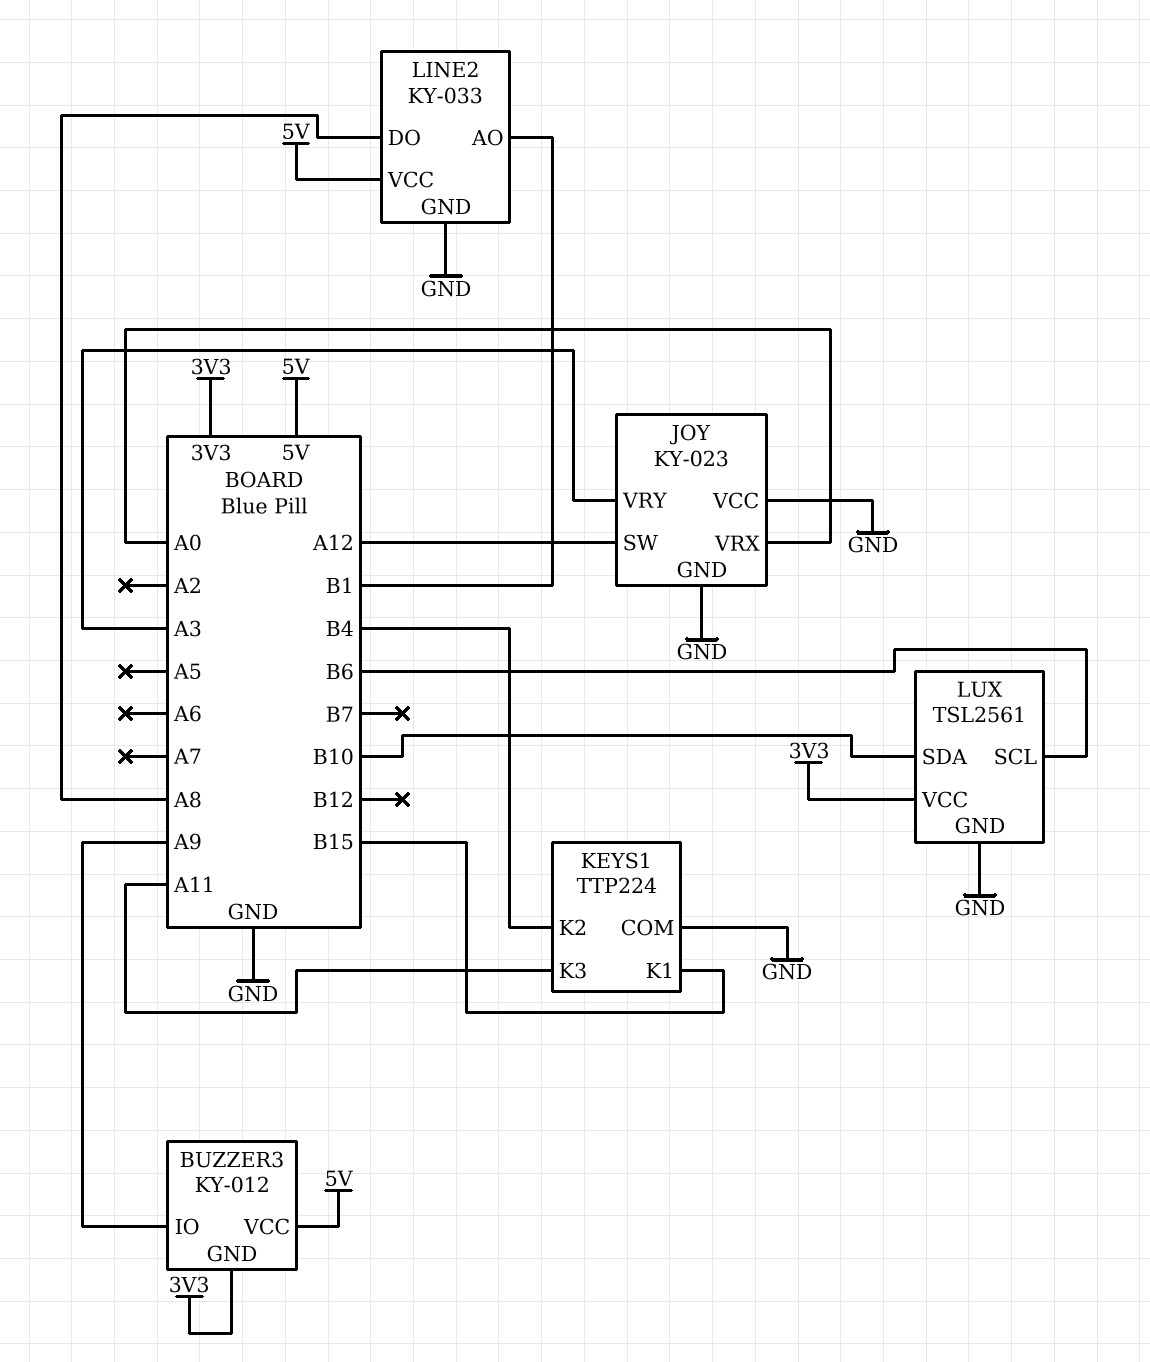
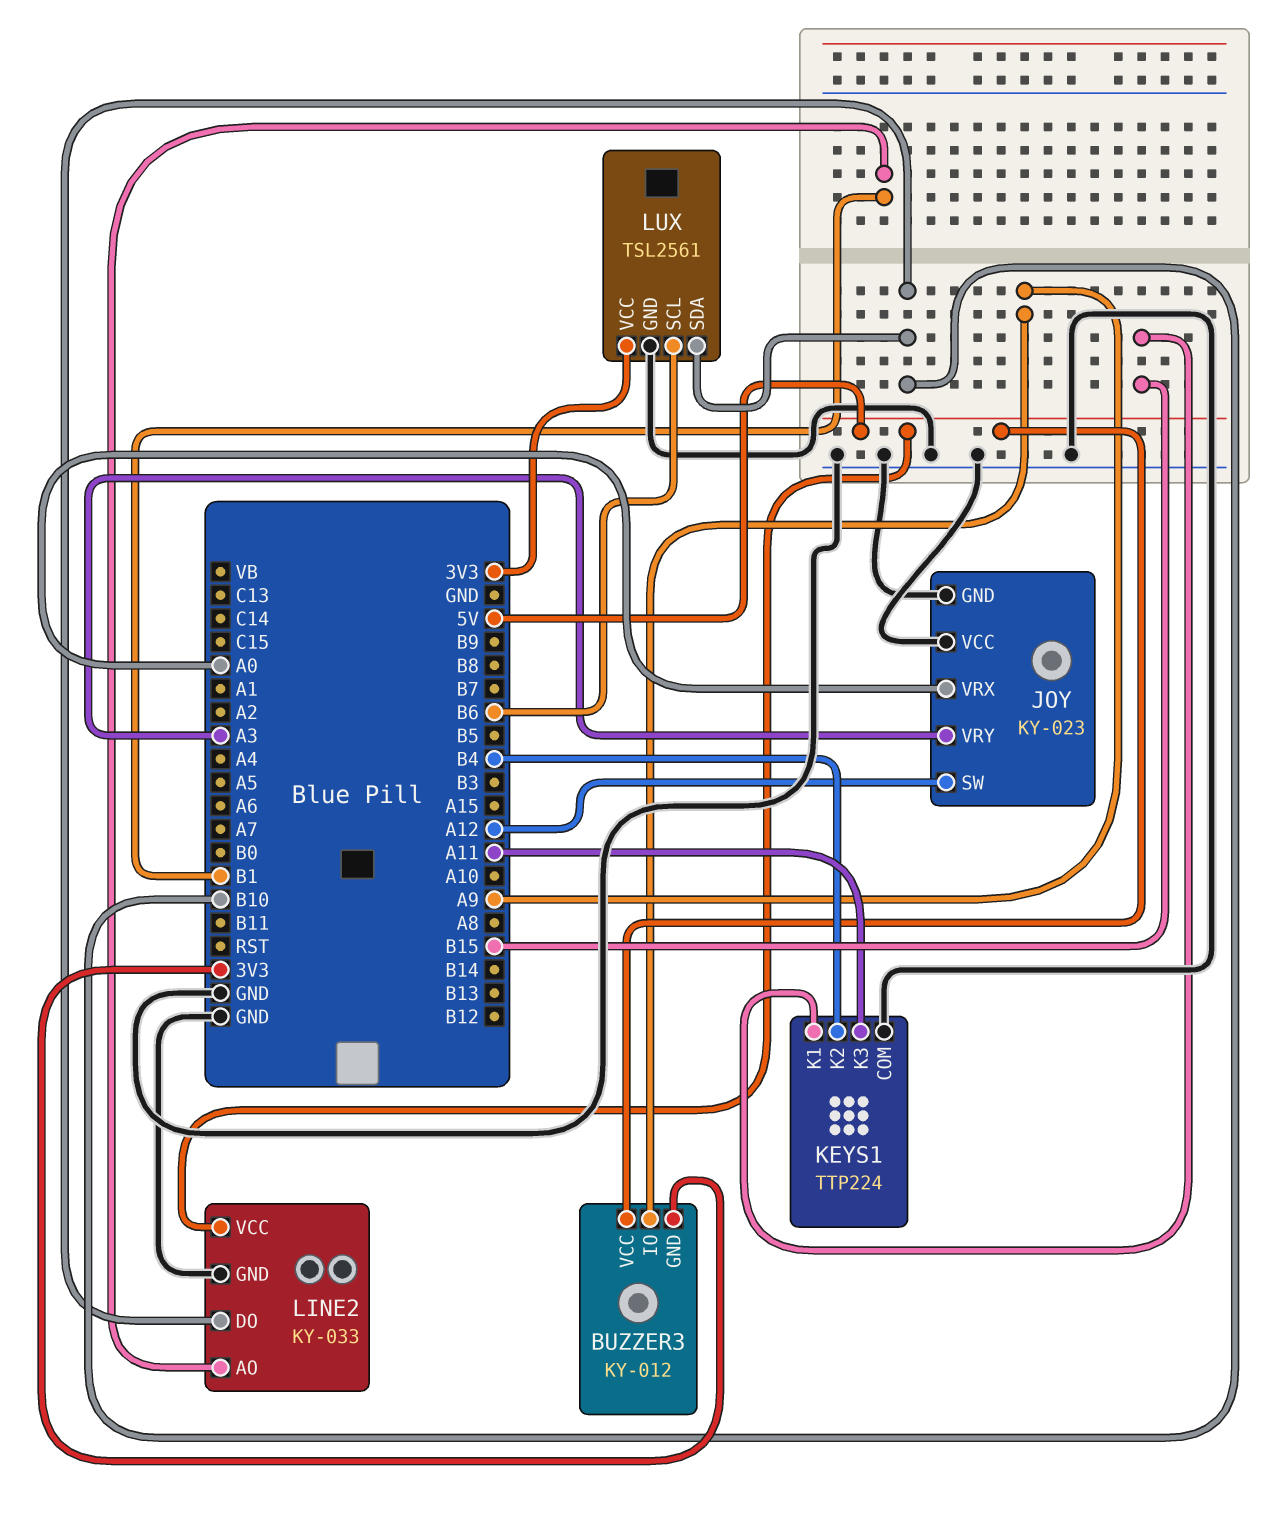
LINE2 pin DO: A8 -> B10

